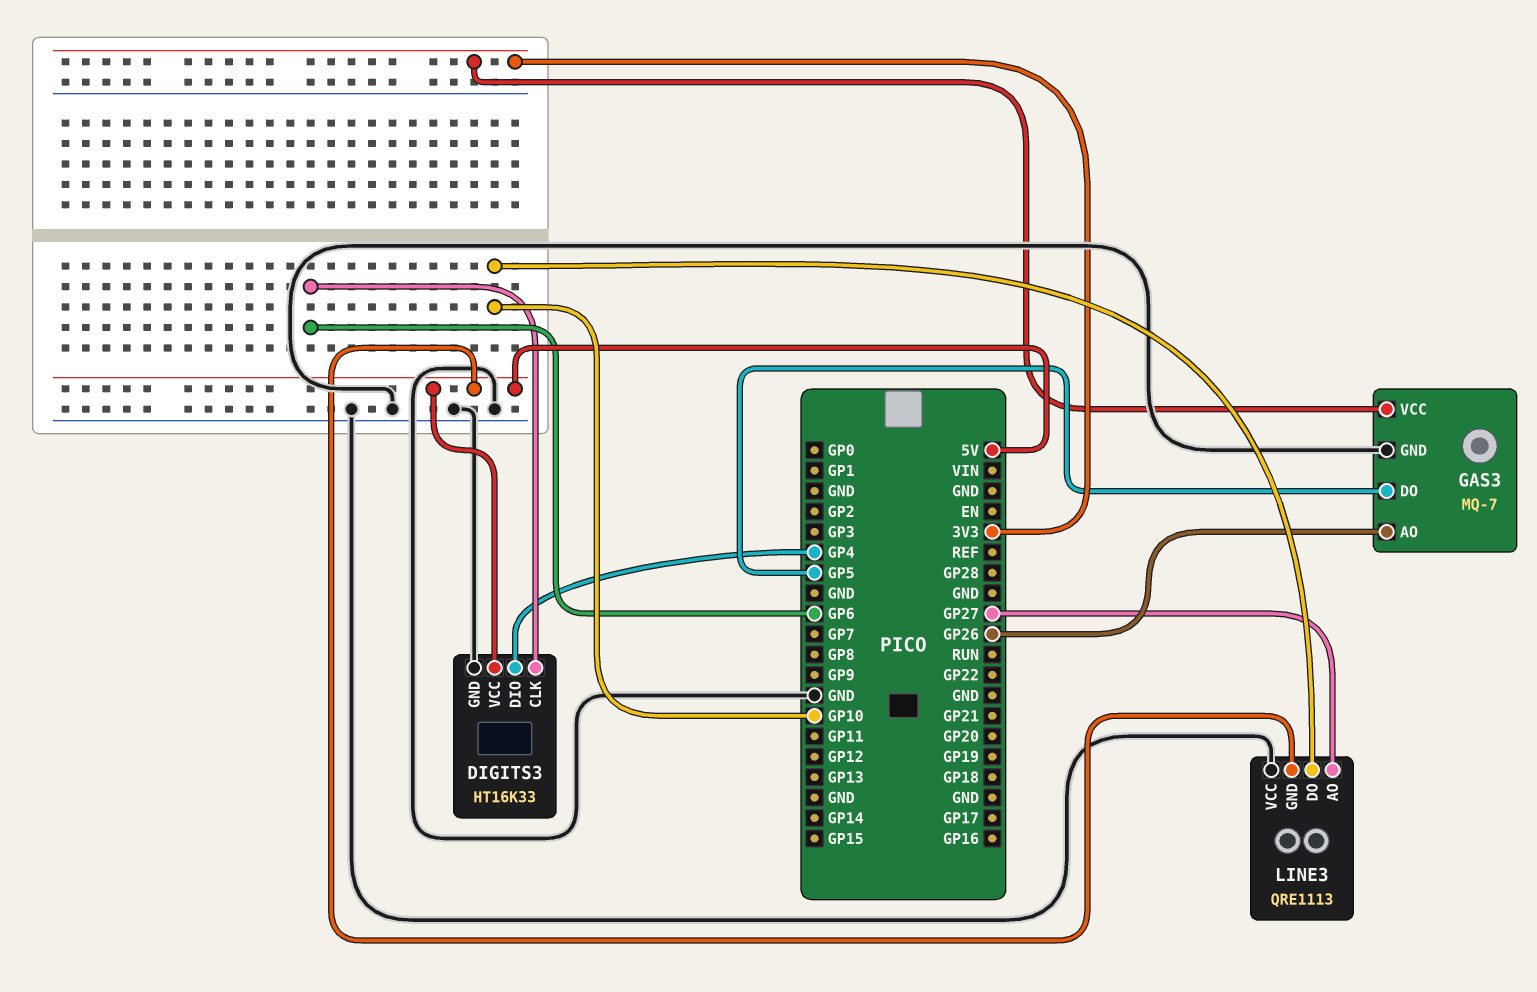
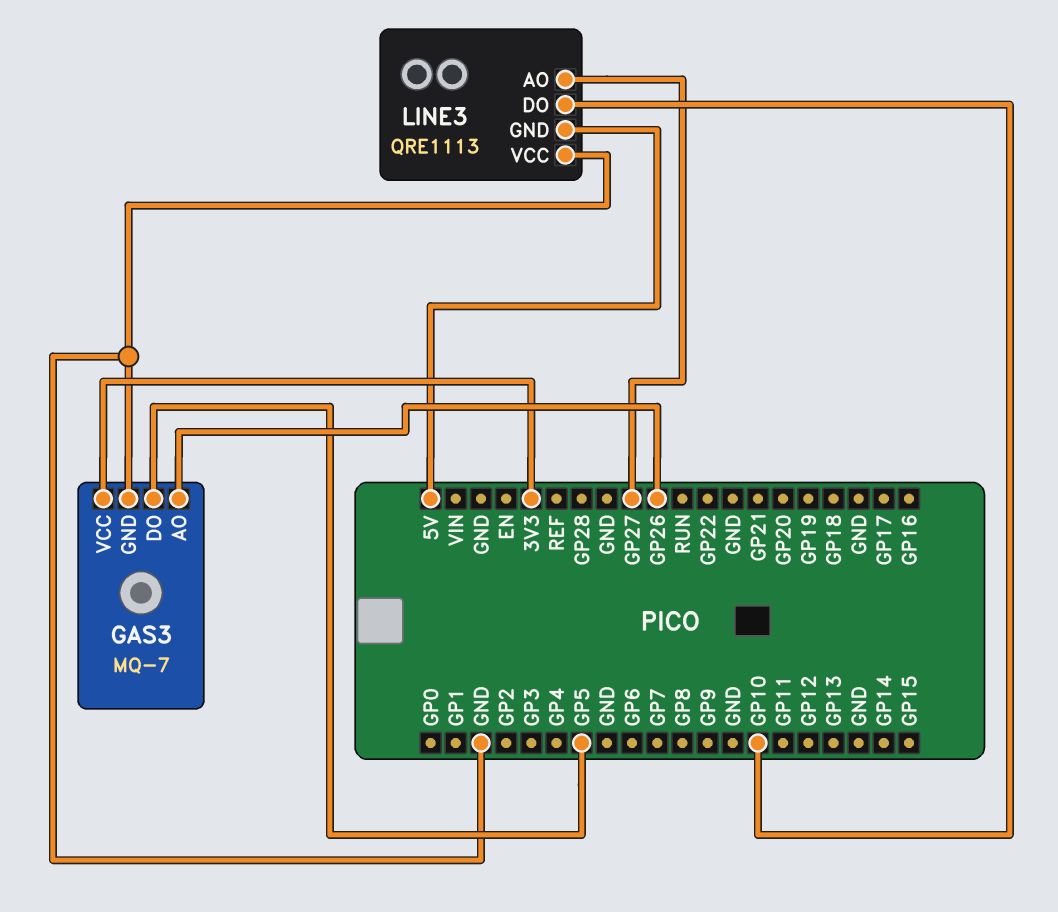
DIGITS3: HT16K33 -> none
DIGITS3 pin CLK: GP6 -> none
DIGITS3 pin DIO: GP4 -> none
DIGITS3 pin GND: GND -> none
DIGITS3 pin VCC: 5V -> none

